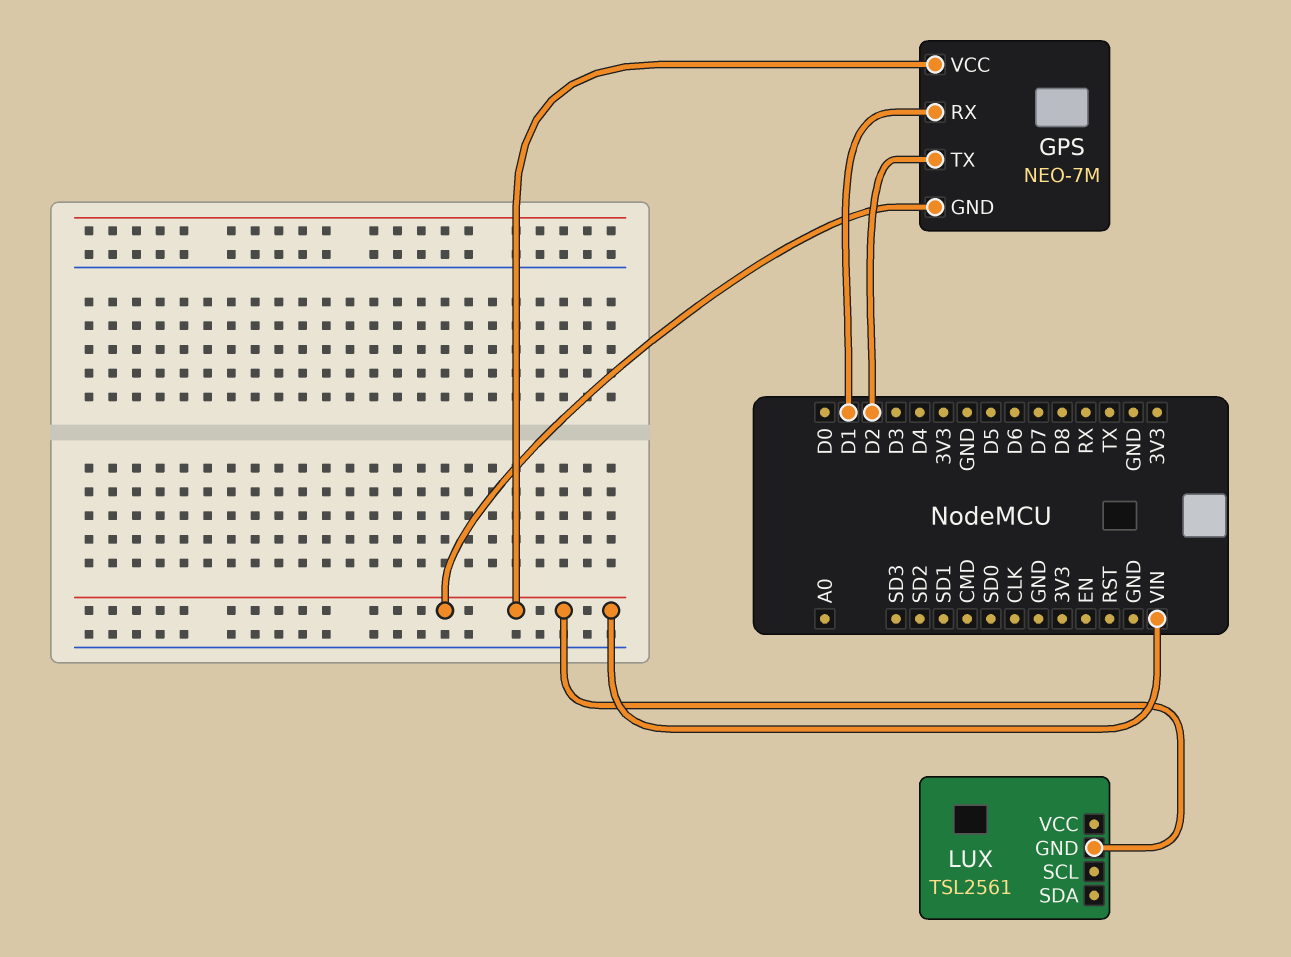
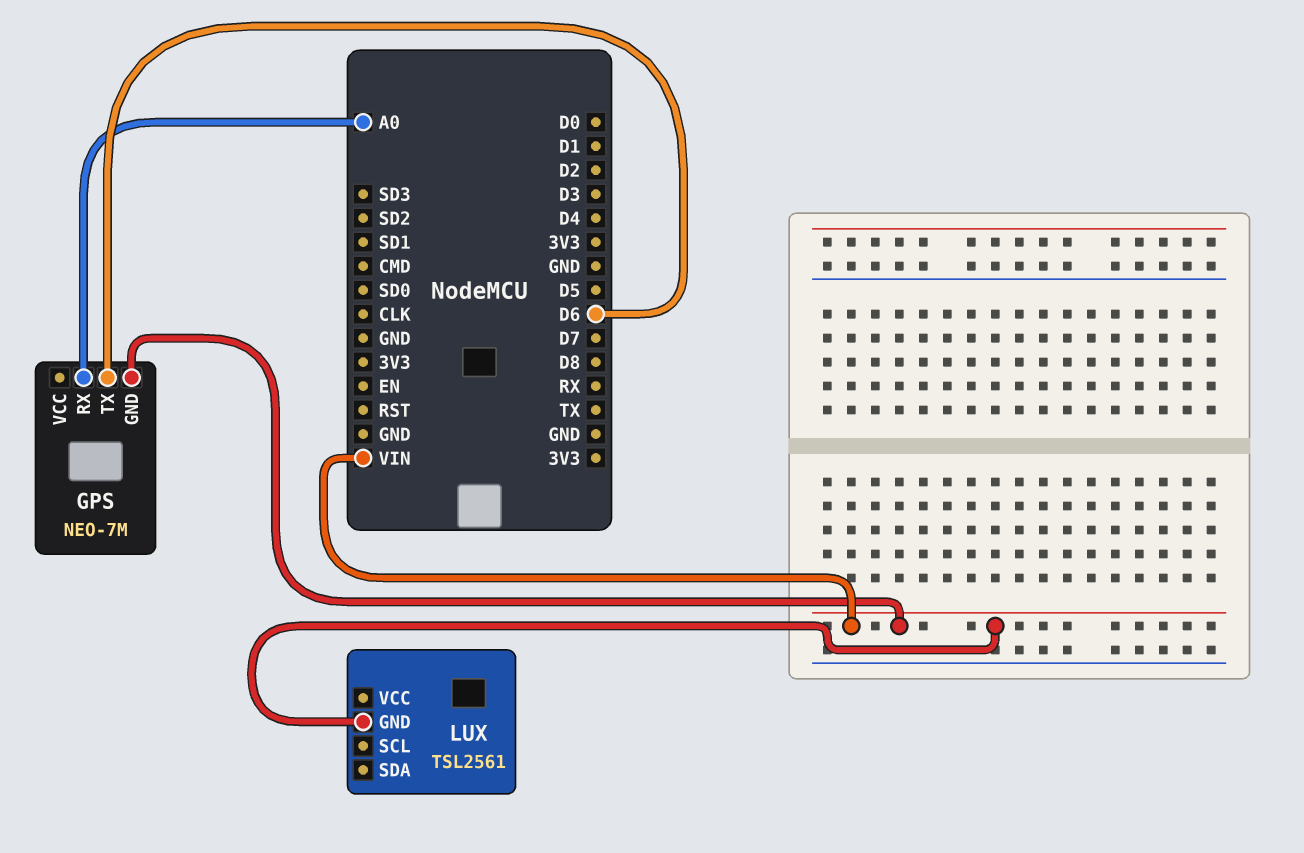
GPS pin RX: D1 -> A0
GPS pin TX: D2 -> D6
GPS pin VCC: VIN -> none

